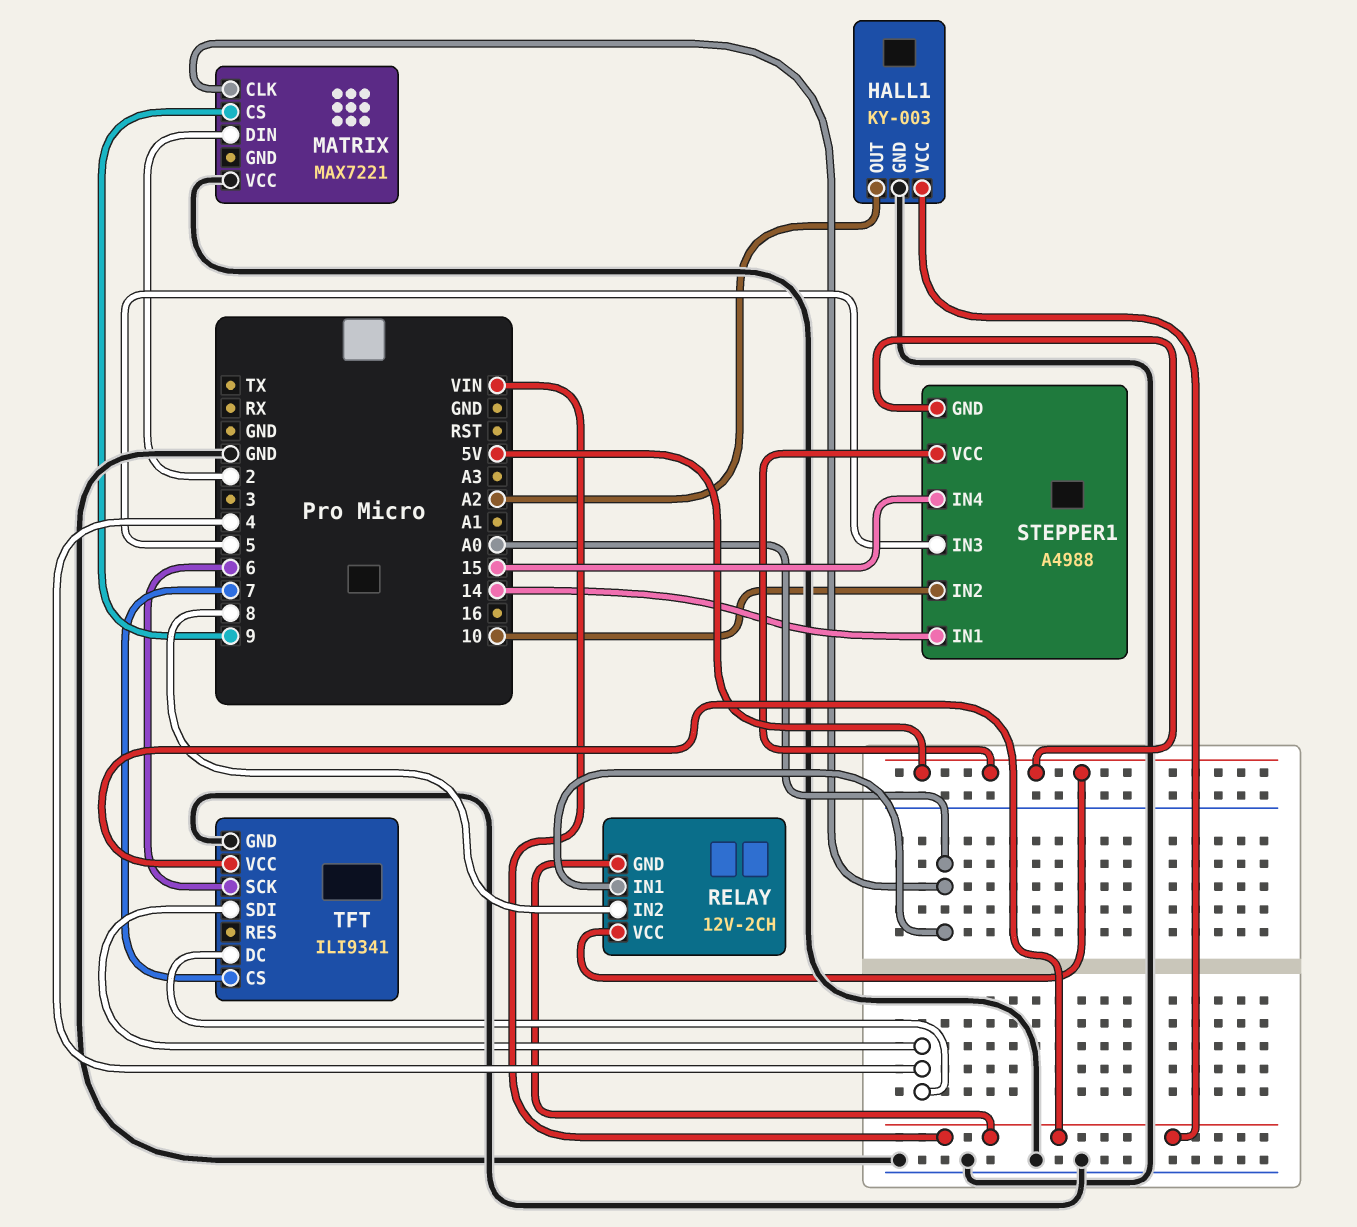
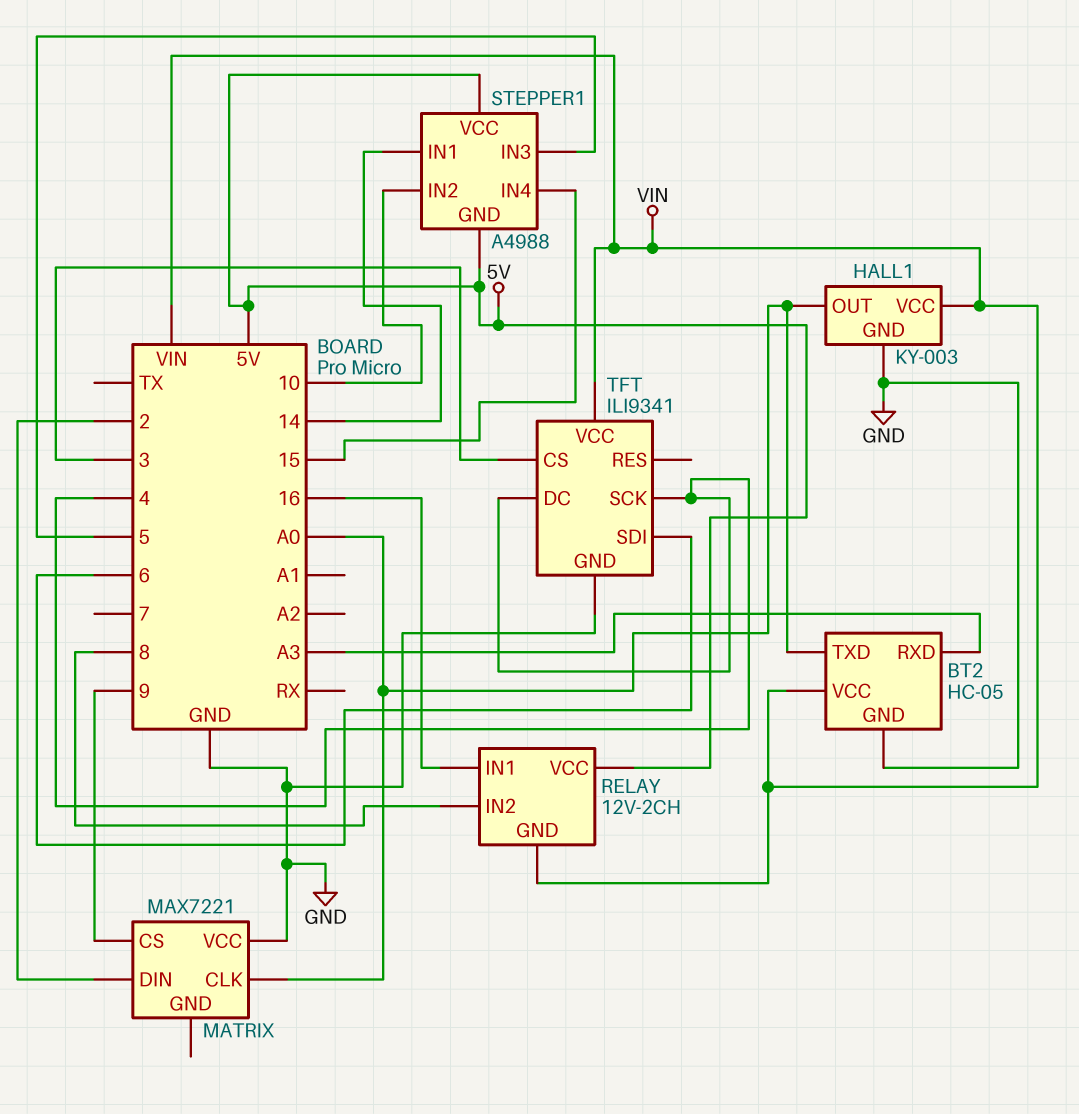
BT2: none -> HC-05
BT2 pin GND: none -> GND
BT2 pin RXD: none -> A3
BT2 pin TXD: none -> A0
BT2 pin VCC: none -> VIN
HALL1 pin OUT: A2 -> A0
RELAY pin IN1: A0 -> 16
TFT pin CS: 7 -> 3
TFT pin SCK: 6 -> 4
TFT pin SDI: 4 -> 6

